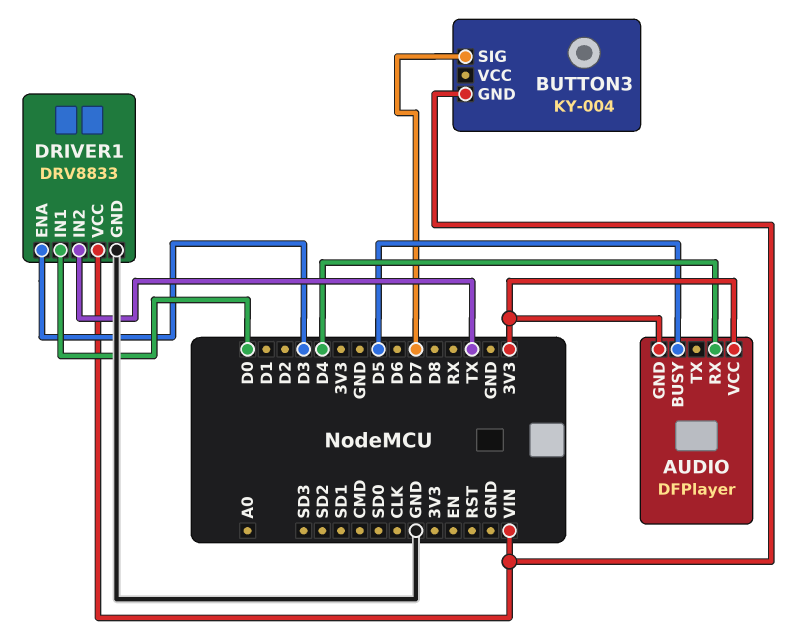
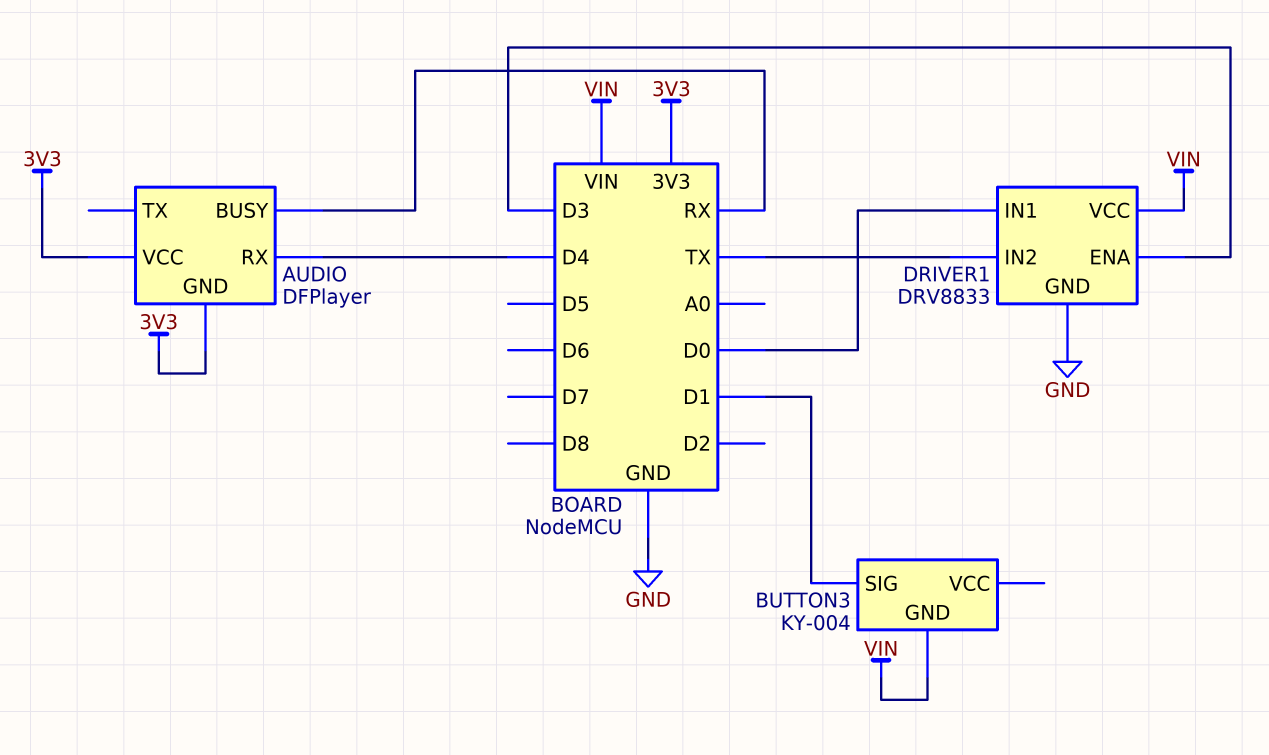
AUDIO pin BUSY: D5 -> RX
BUTTON3 pin SIG: D7 -> D1

